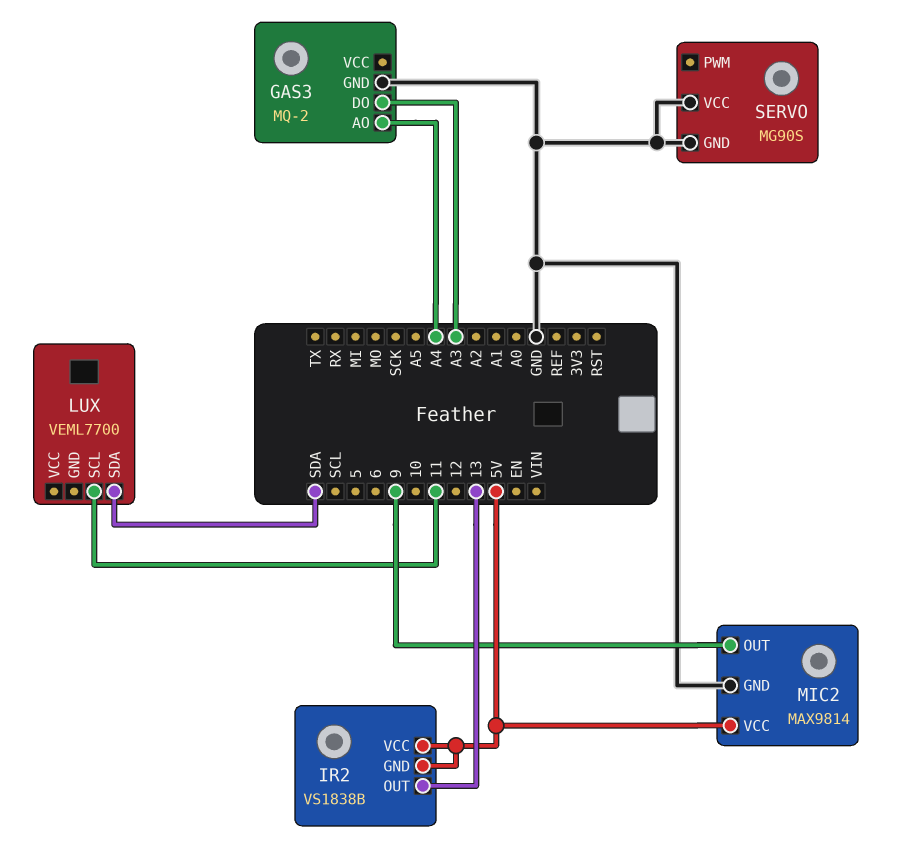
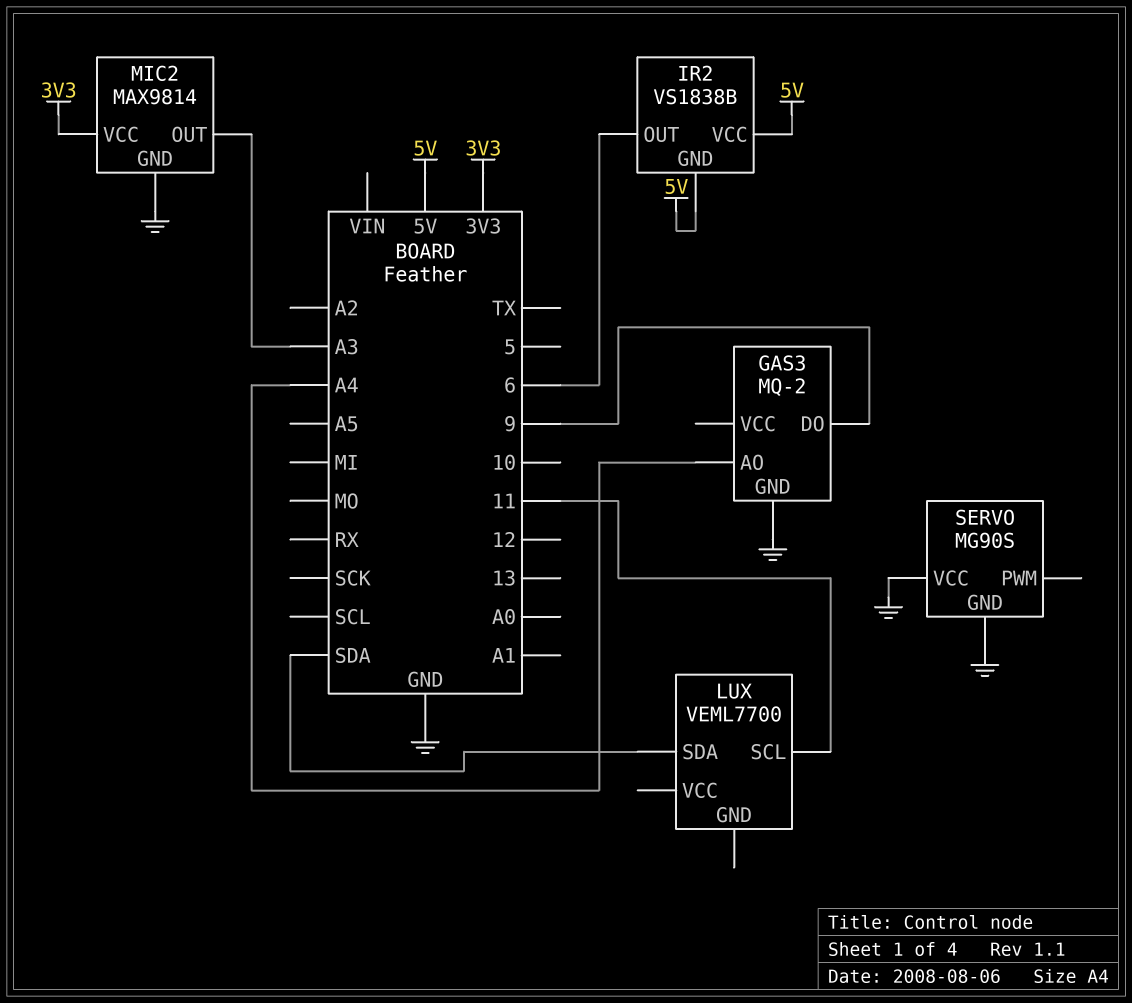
GAS3 pin DO: A3 -> 9
IR2 pin OUT: 13 -> 6
MIC2 pin OUT: 9 -> A3
MIC2 pin VCC: 5V -> 3V3

